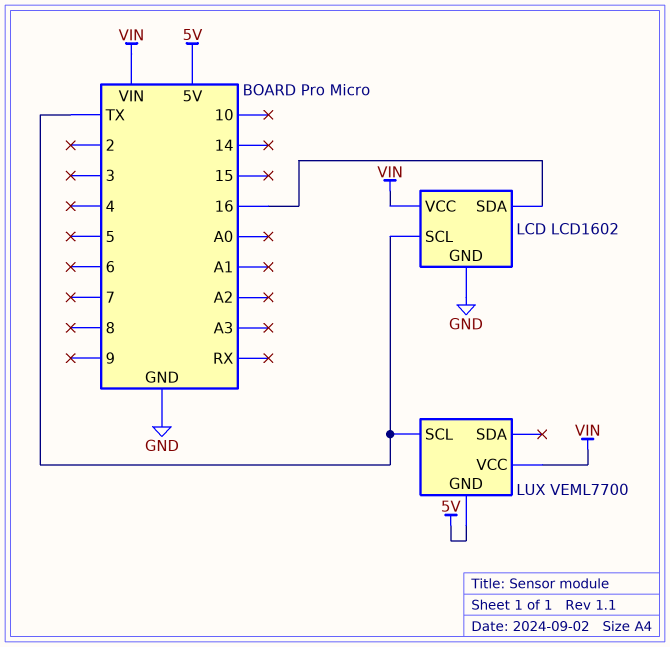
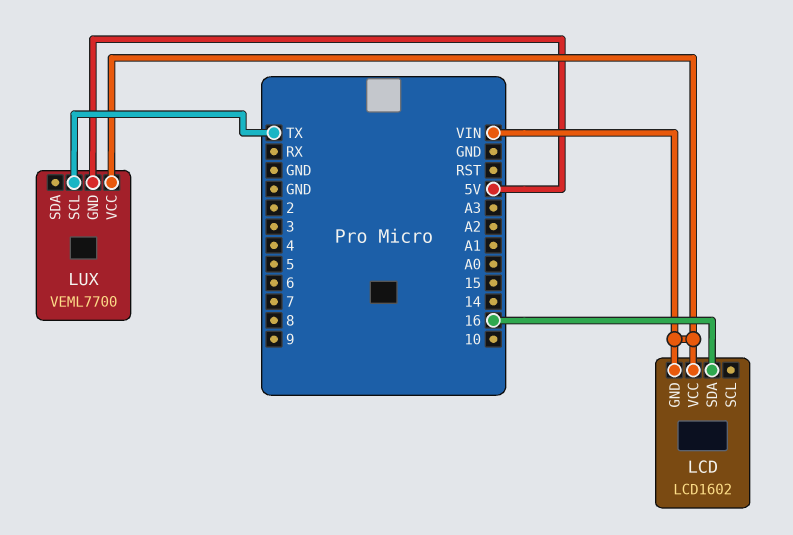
LCD pin GND: GND -> VIN
LCD pin SCL: TX -> none

